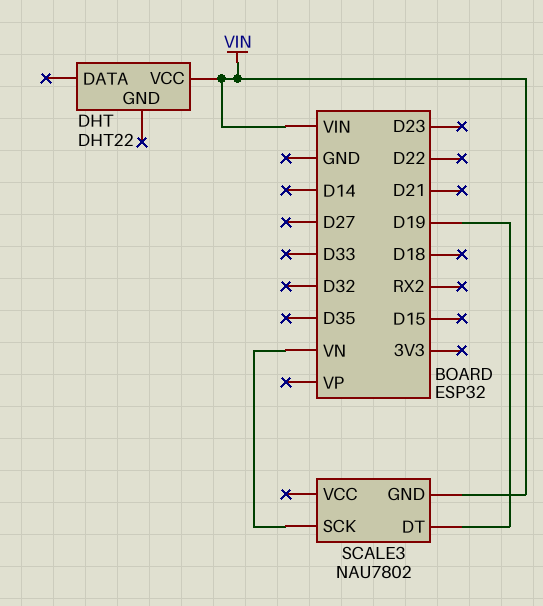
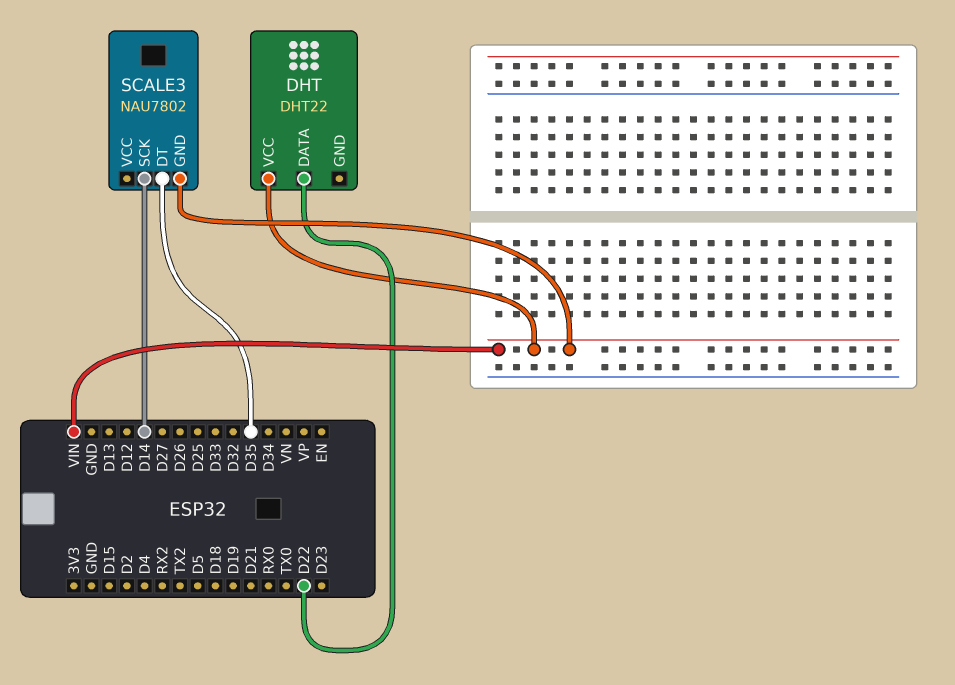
DHT pin DATA: none -> D22
SCALE3 pin DT: D19 -> D35
SCALE3 pin SCK: VN -> D14

